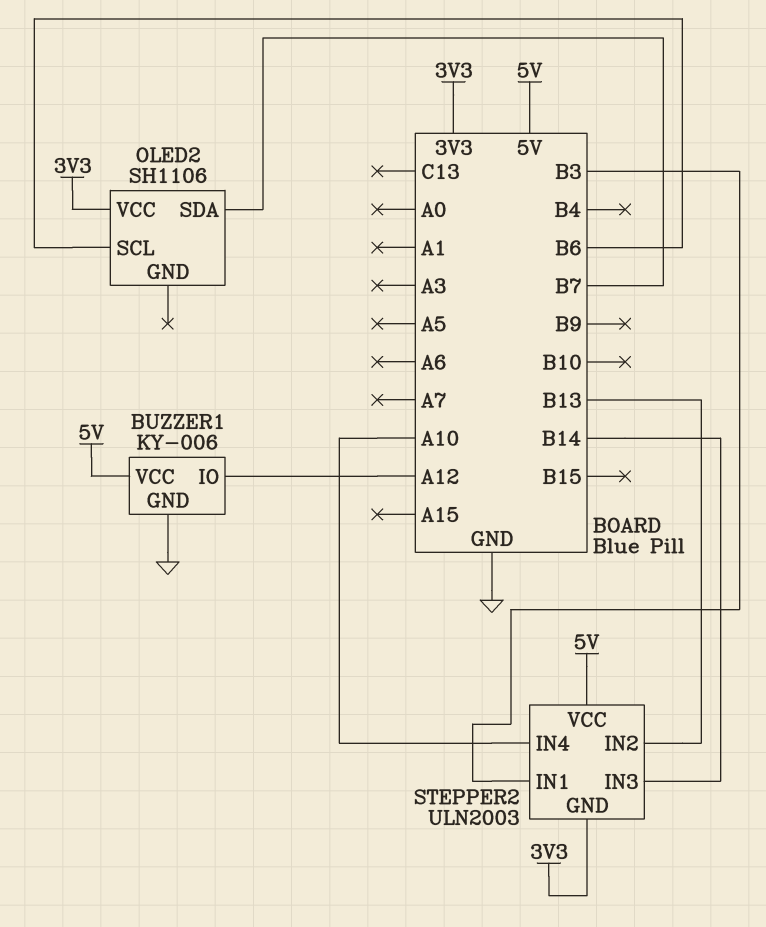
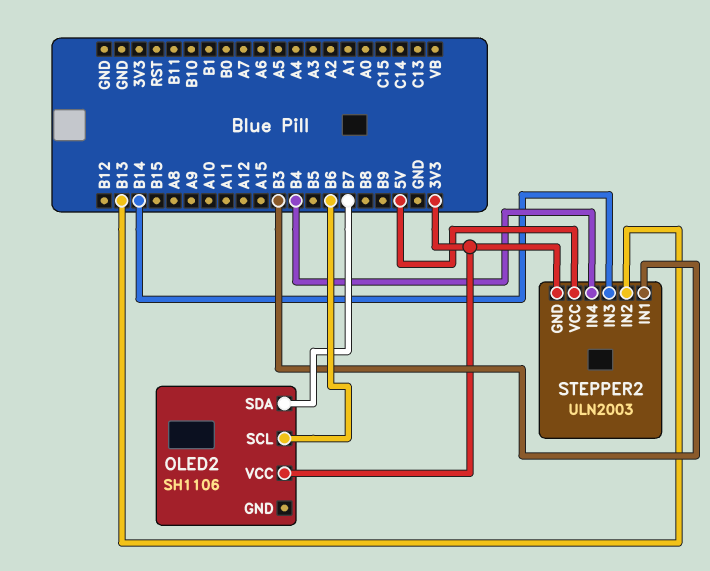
BUZZER1: KY-006 -> none
BUZZER1 pin GND: GND -> none
BUZZER1 pin IO: A12 -> none
BUZZER1 pin VCC: 5V -> none
STEPPER2 pin IN4: A10 -> B4

